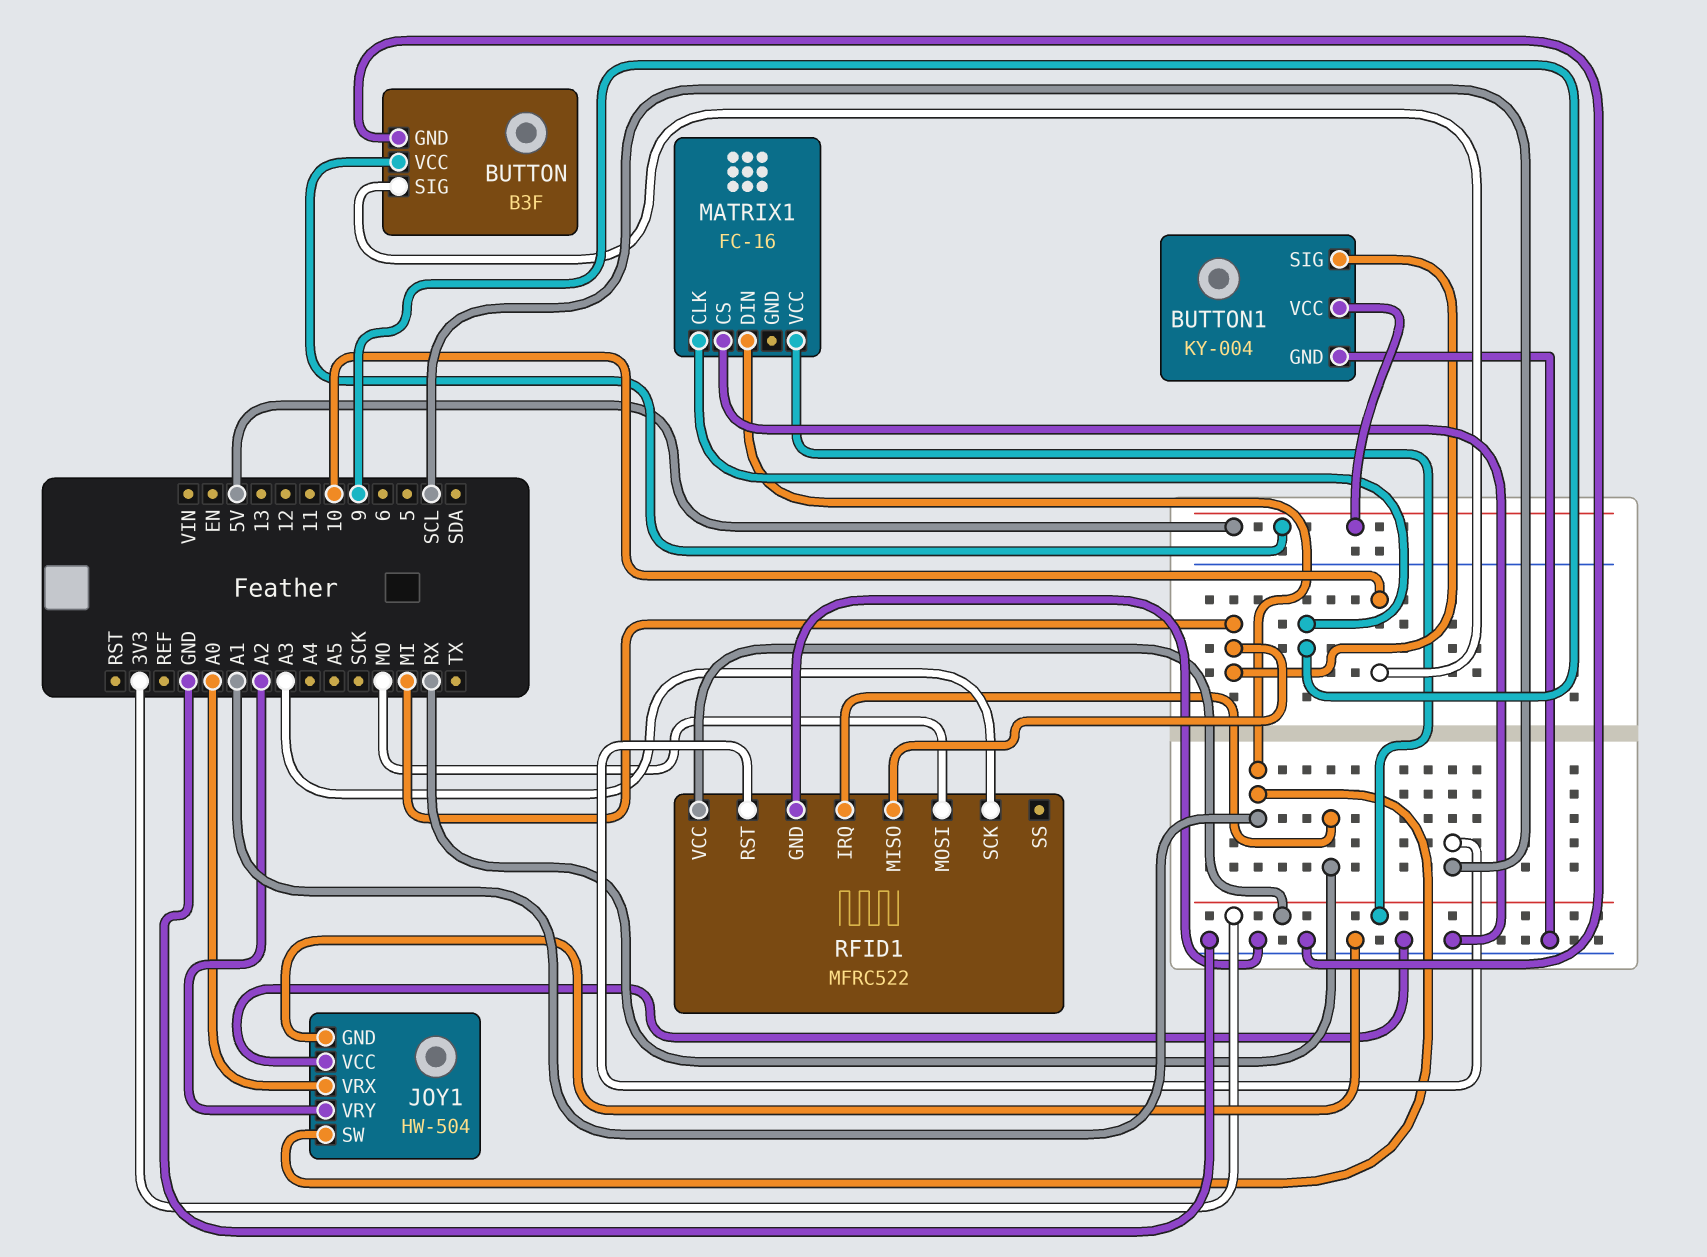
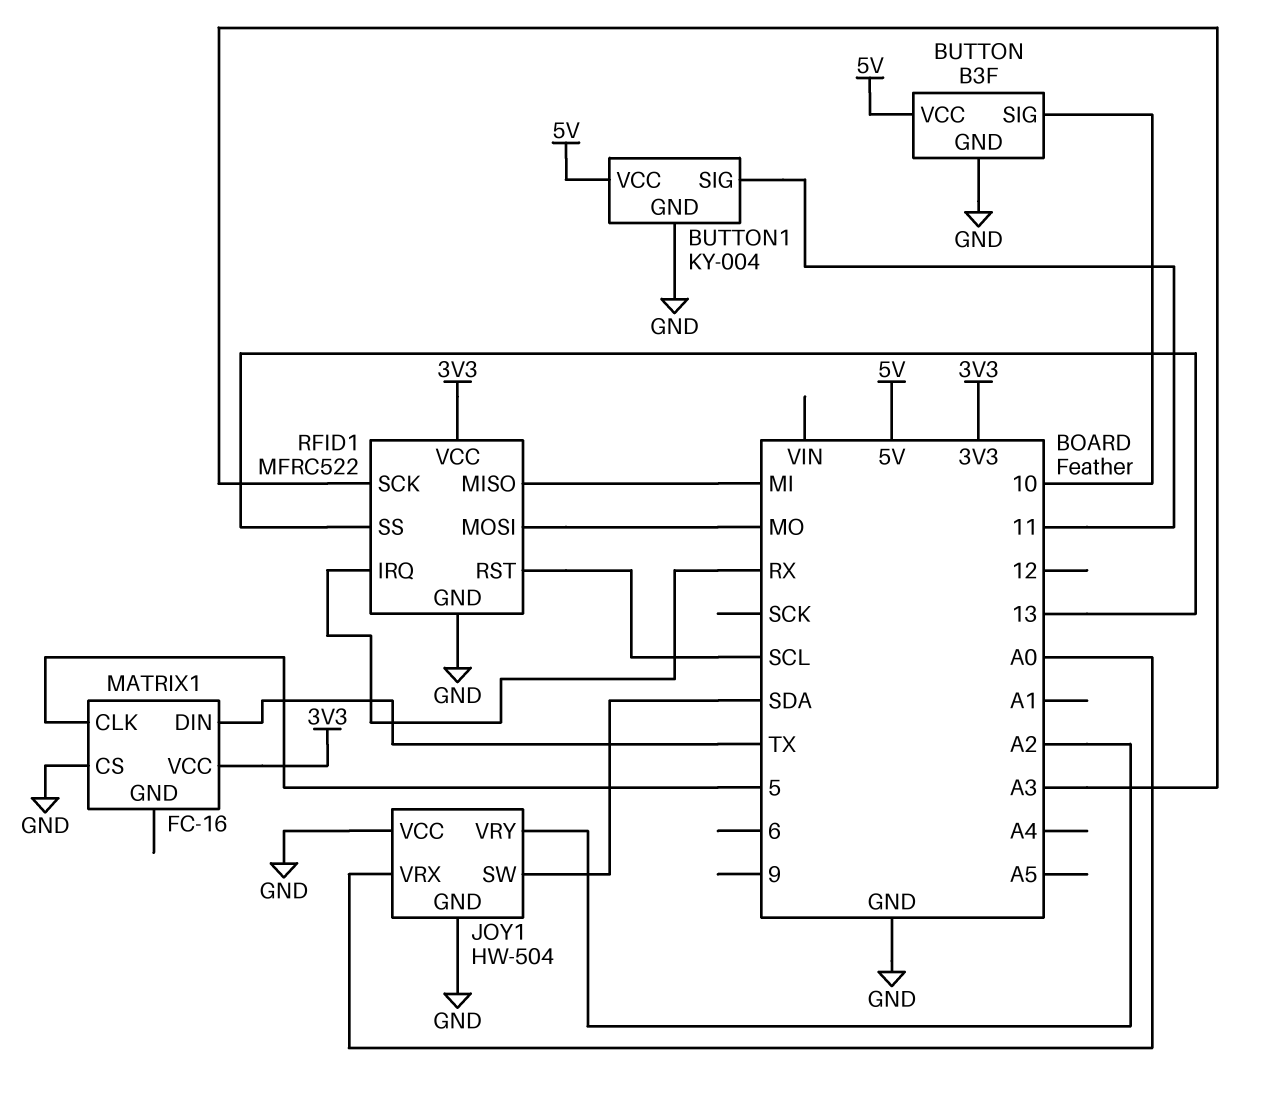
BUTTON1 pin SIG: MI -> 11
JOY1 pin SW: A1 -> SDA
MATRIX1 pin CLK: 9 -> 5
MATRIX1 pin DIN: A1 -> TX
RFID1 pin SS: none -> 13

